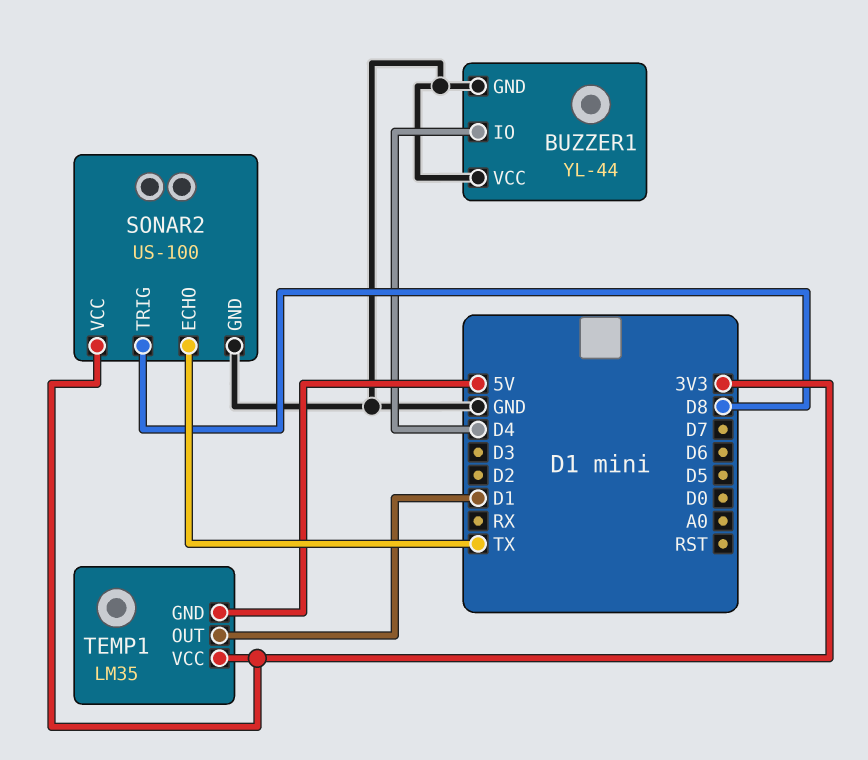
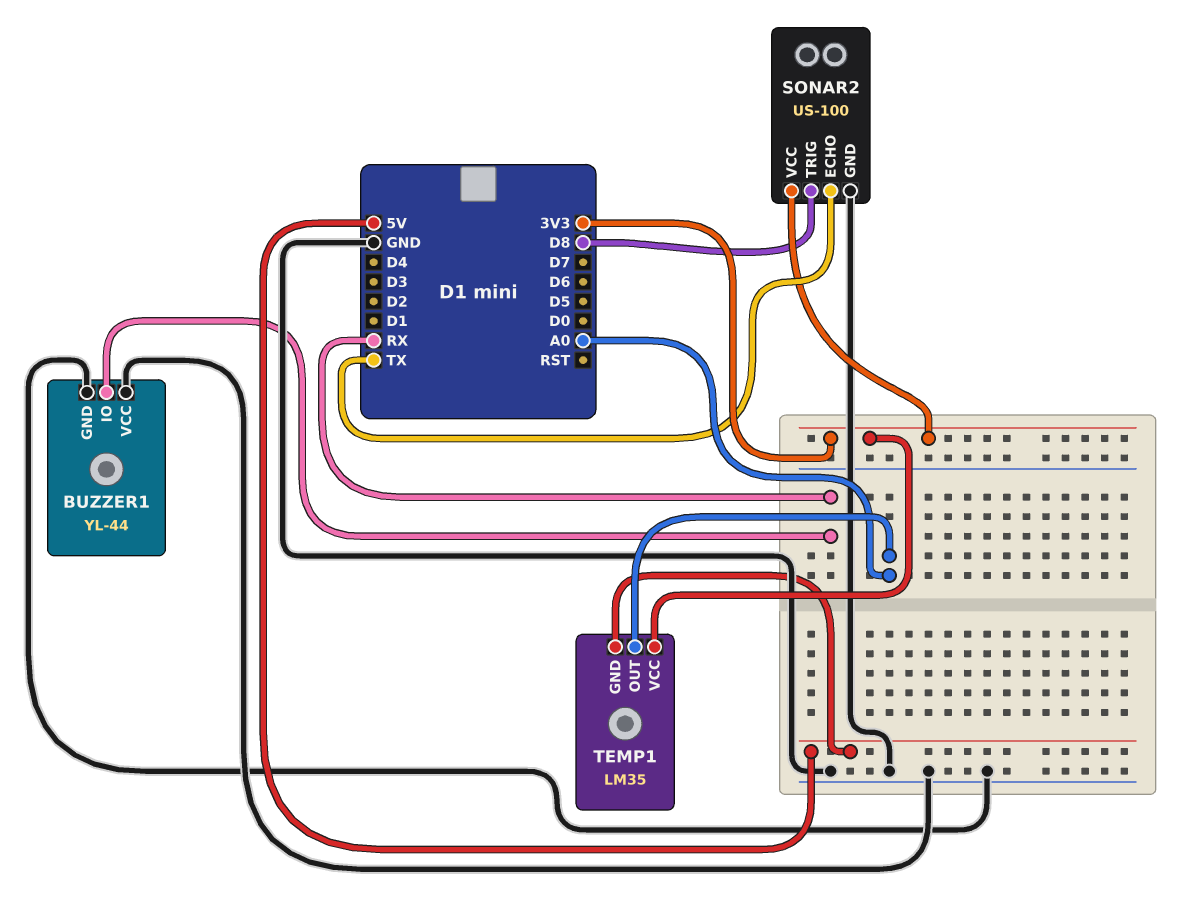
BUZZER1 pin IO: D4 -> RX
TEMP1 pin OUT: D1 -> A0

